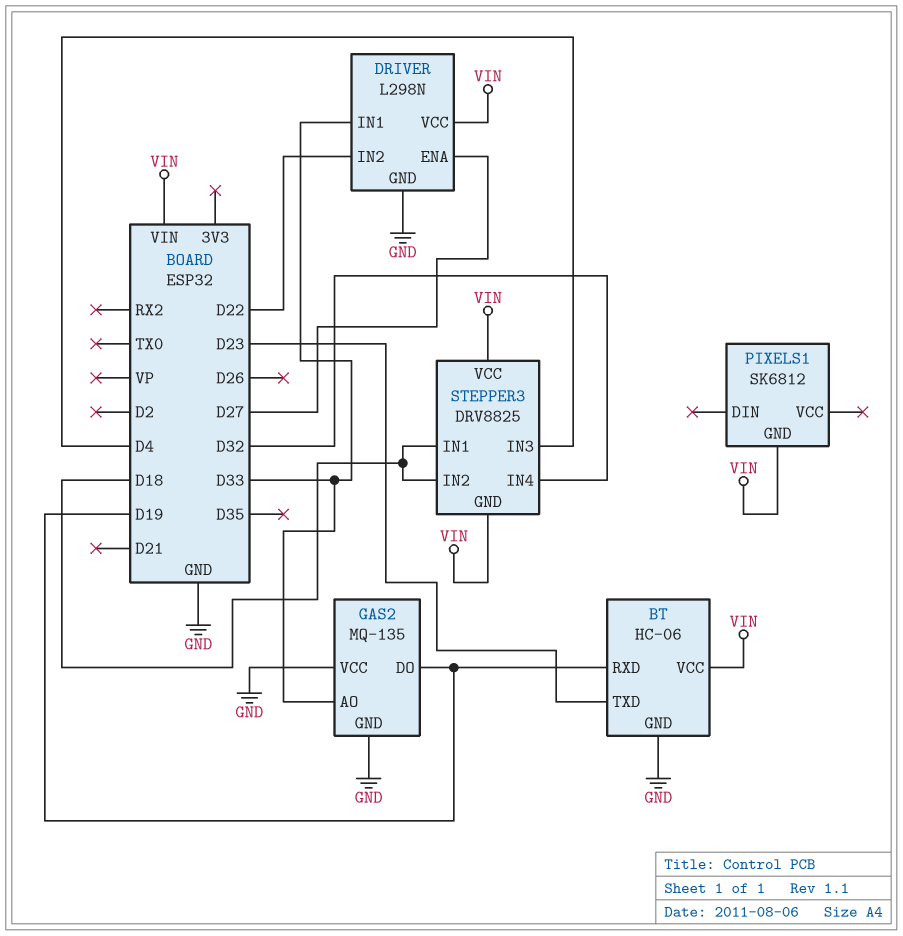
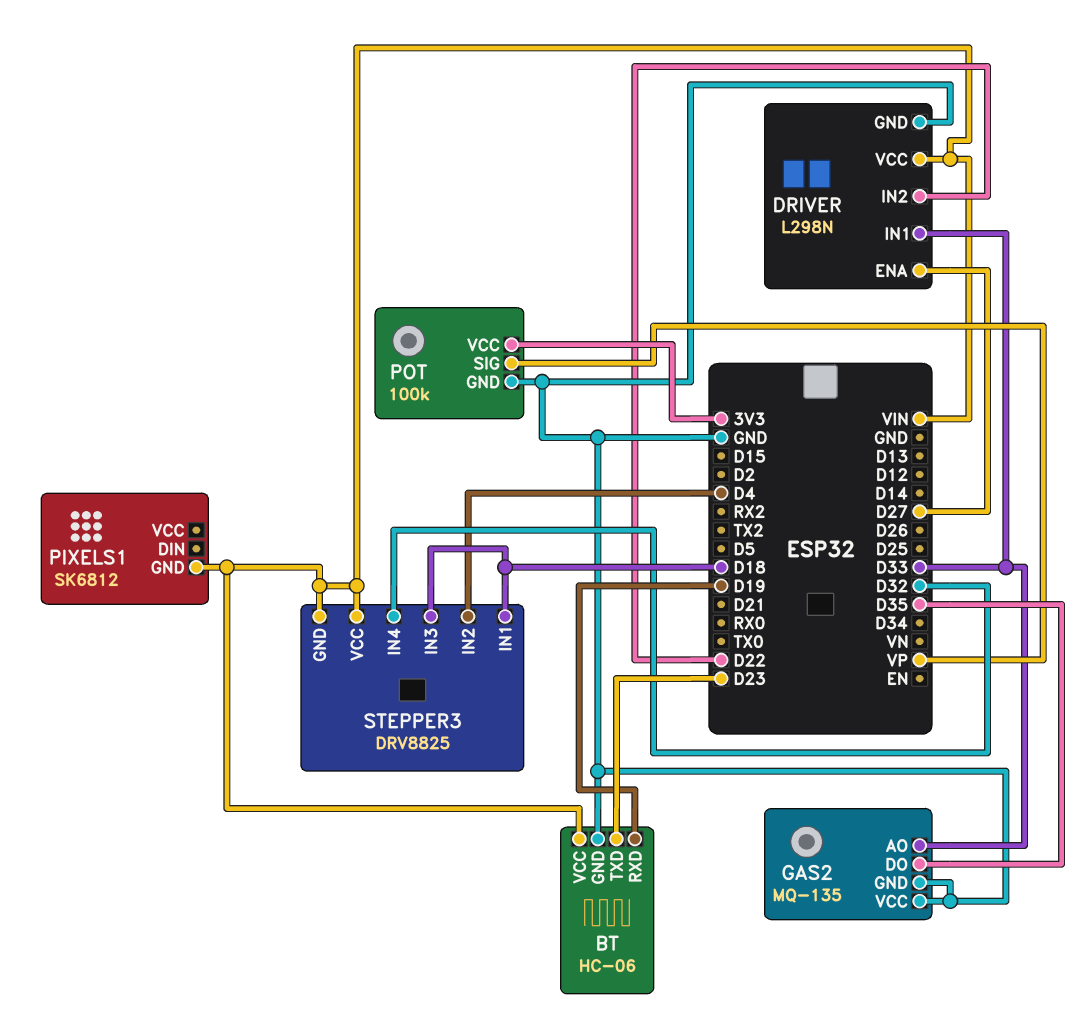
GAS2 pin DO: D19 -> D35
POT: none -> 100k
POT pin GND: none -> GND
POT pin SIG: none -> VP
POT pin VCC: none -> 3V3
STEPPER3 pin IN2: D18 -> D4
STEPPER3 pin IN3: D4 -> D18

